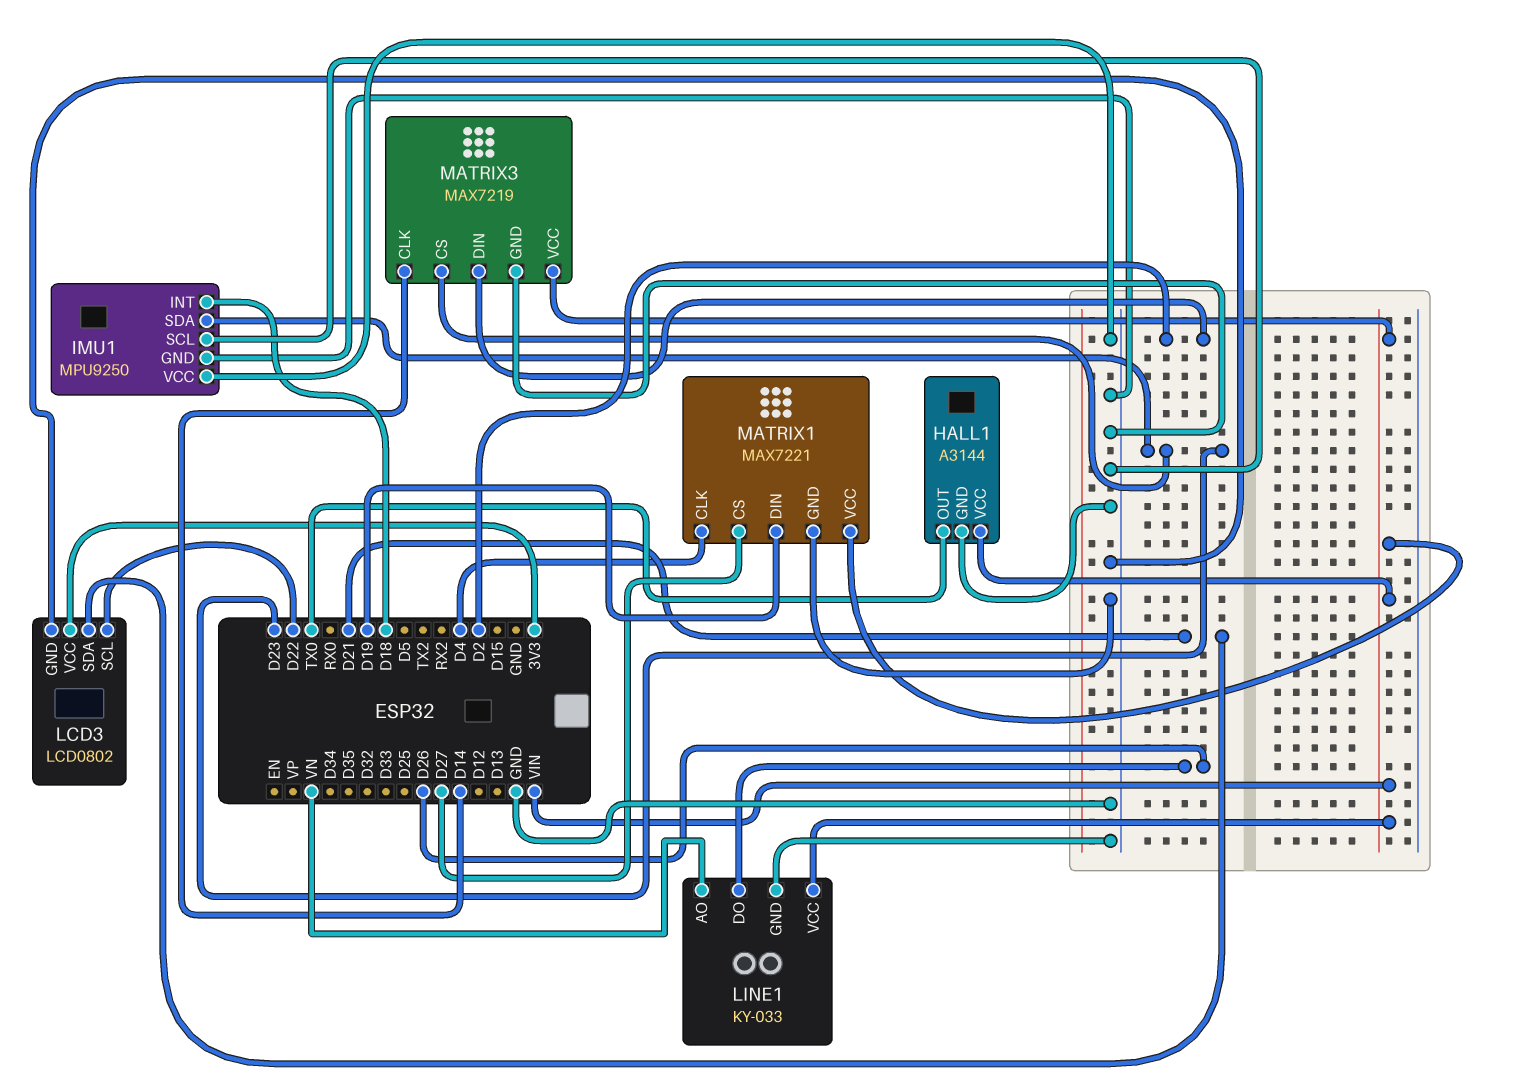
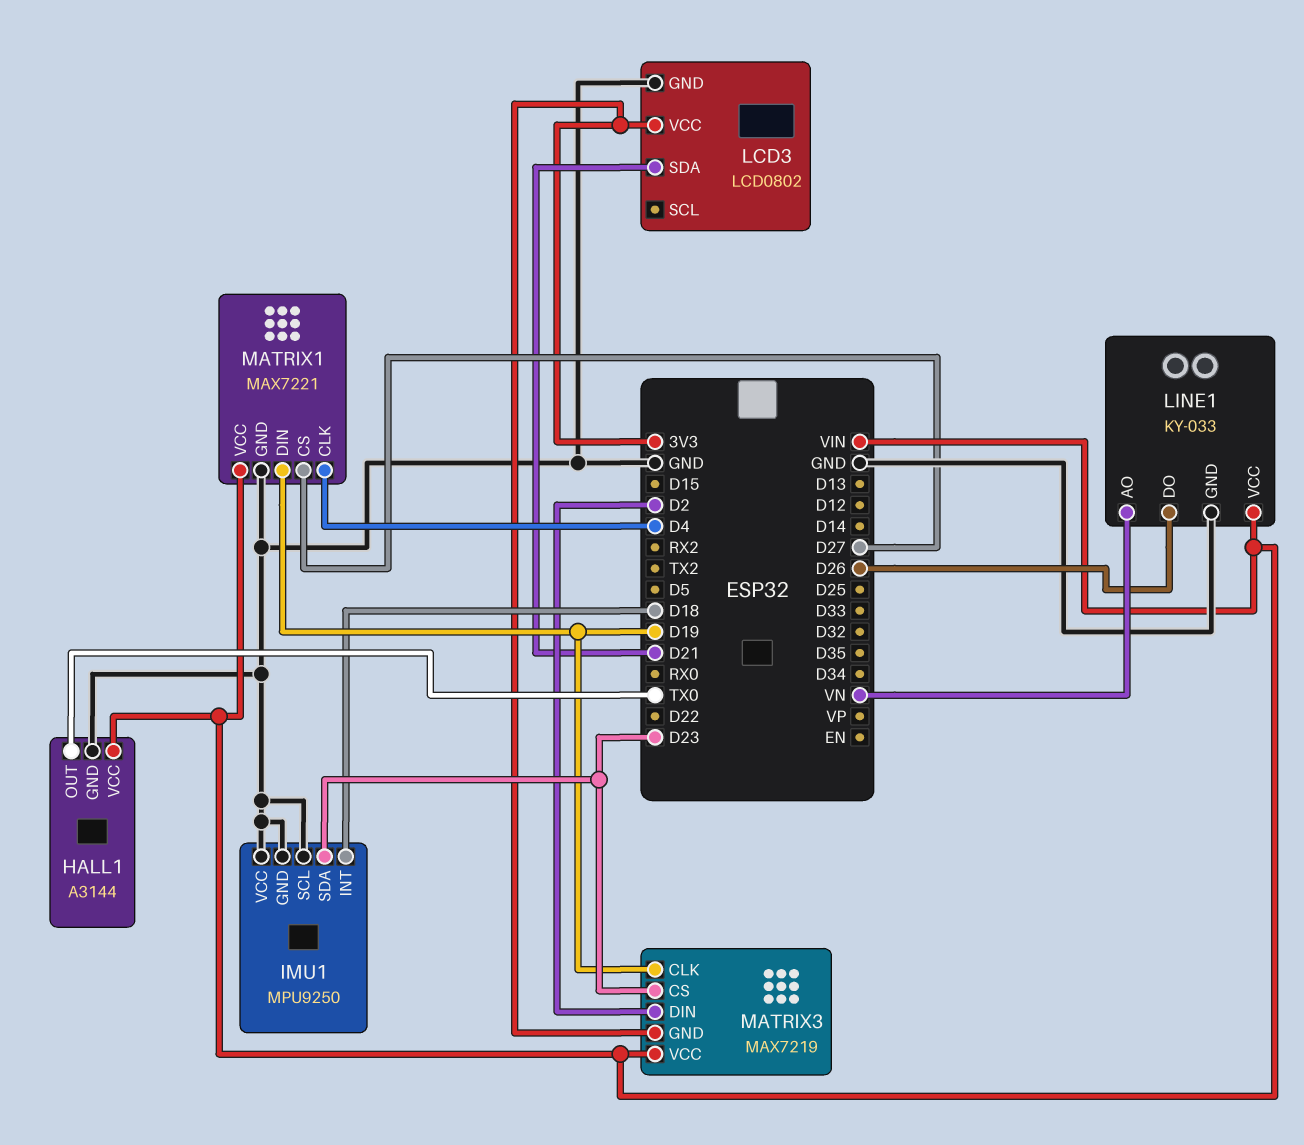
LCD3 pin SCL: D22 -> none
MATRIX3 pin CLK: D14 -> D19
MATRIX3 pin GND: GND -> 3V3

